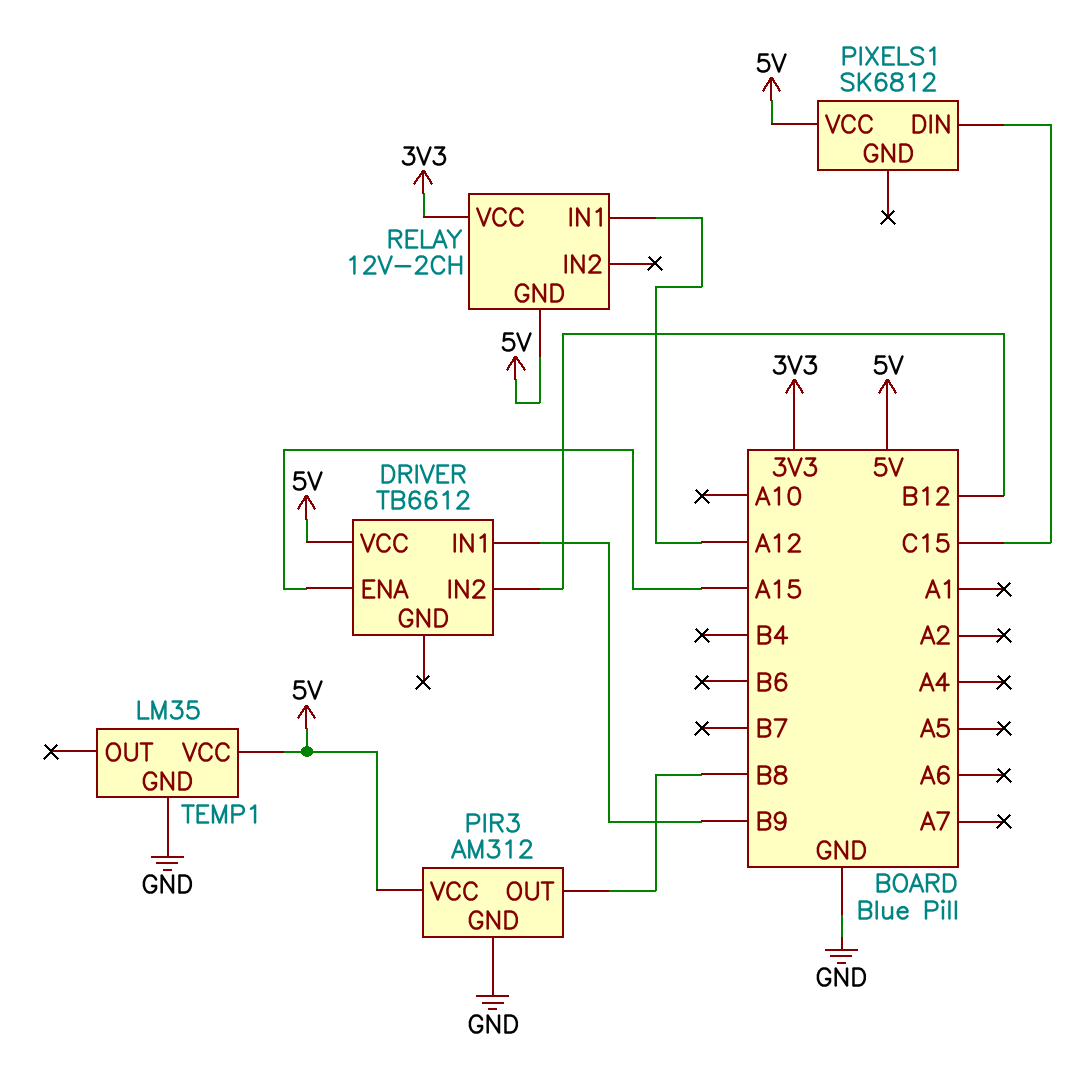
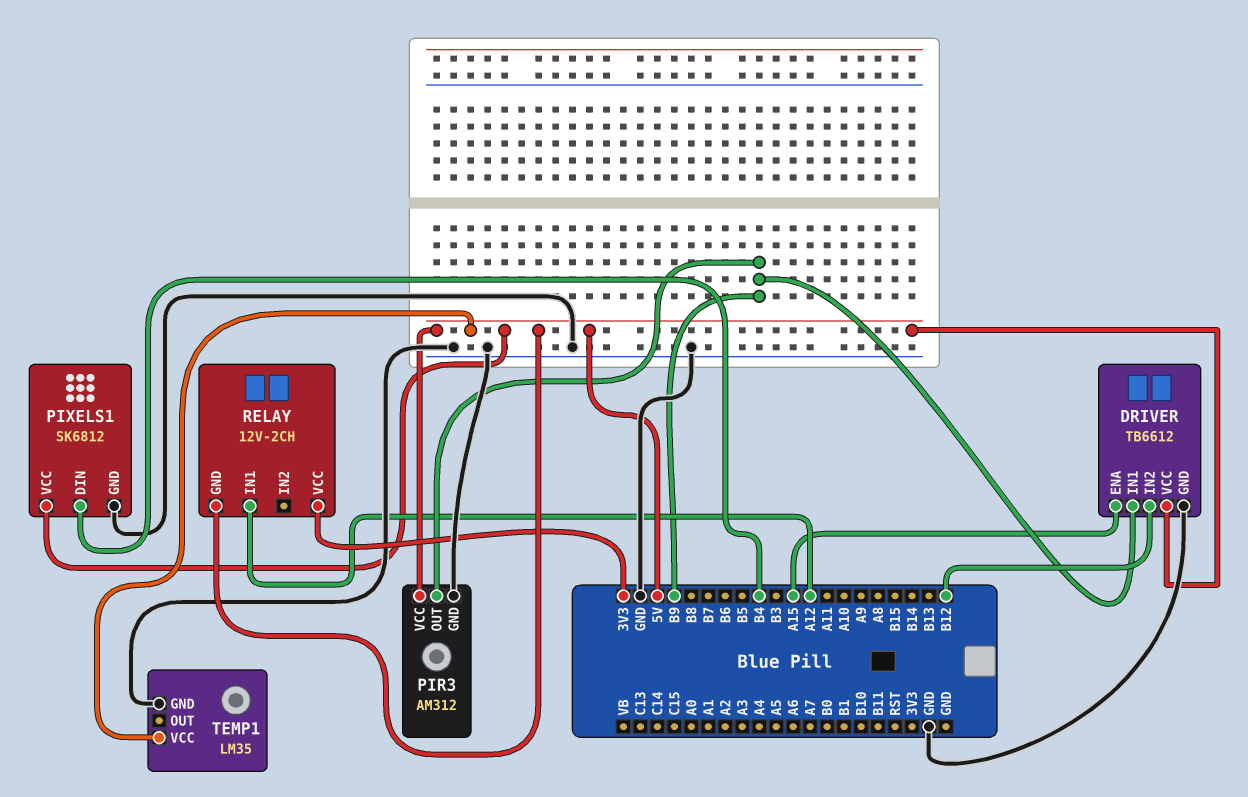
DRIVER pin GND: none -> GND
PIR3 pin OUT: B8 -> B9
PIXELS1 pin DIN: C15 -> B4
PIXELS1 pin GND: none -> GND

